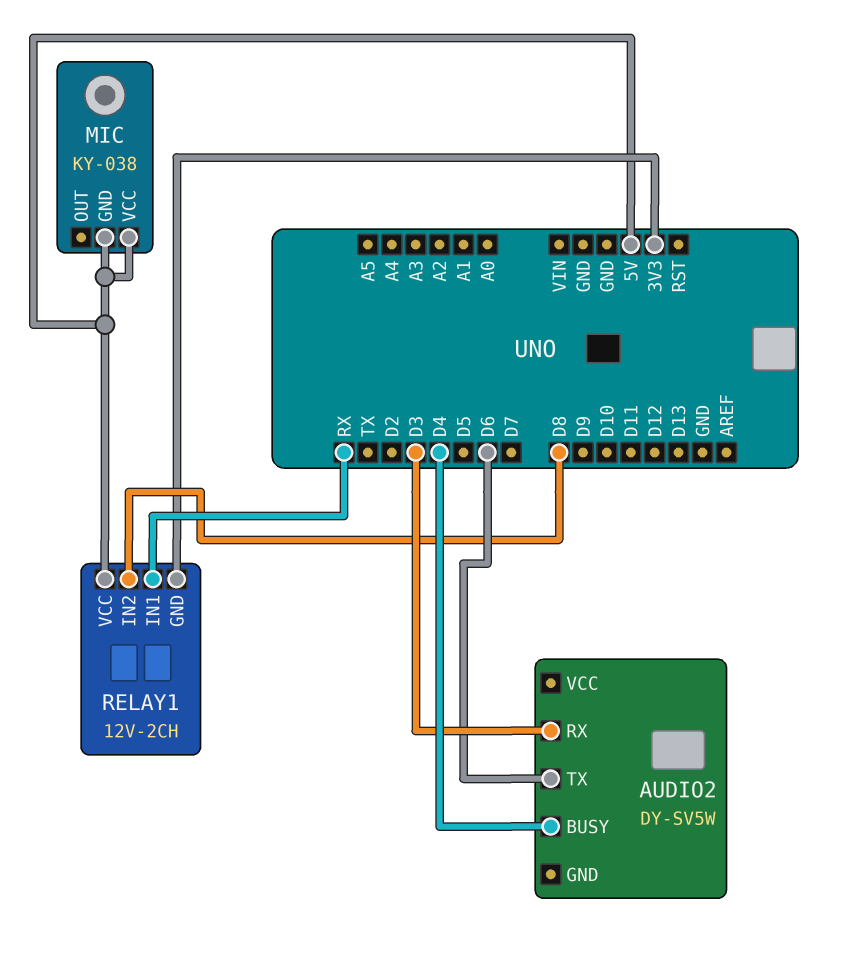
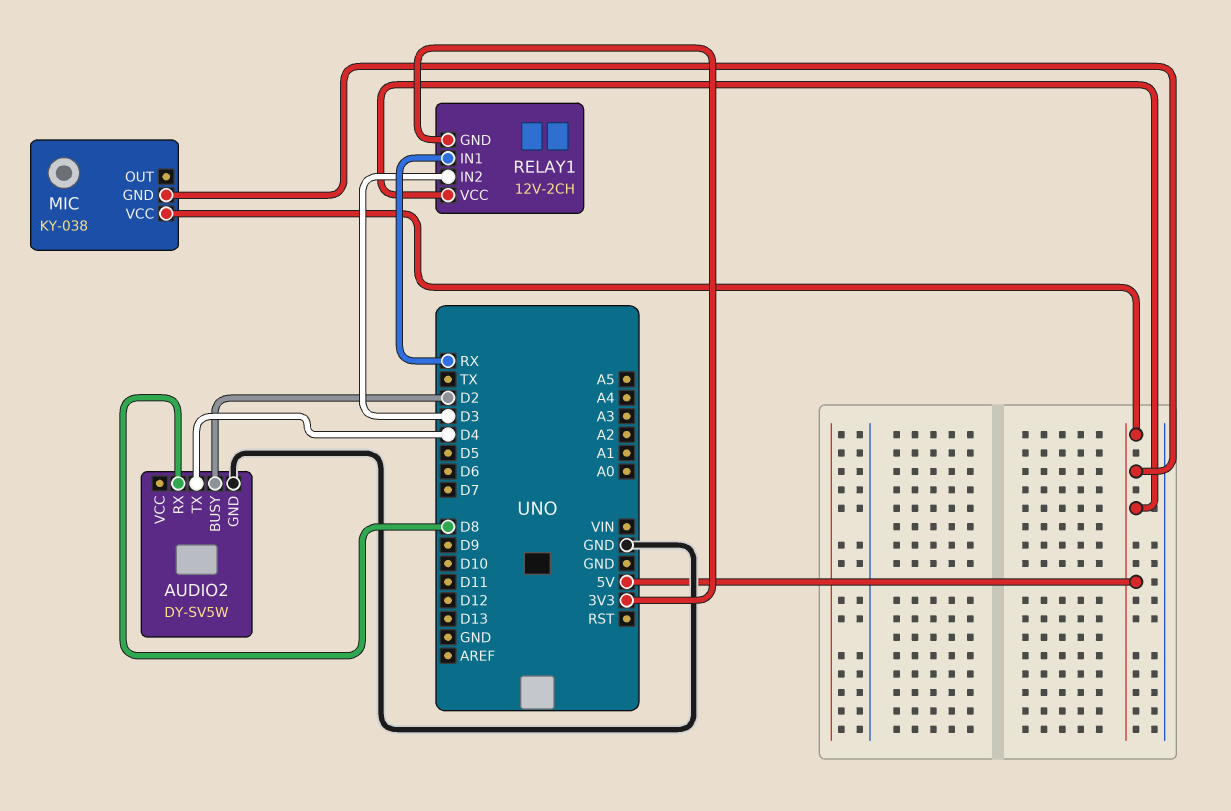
AUDIO2 pin BUSY: D4 -> D2
AUDIO2 pin GND: none -> GND
AUDIO2 pin RX: D3 -> D8
AUDIO2 pin TX: D6 -> D4
RELAY1 pin IN2: D8 -> D3

